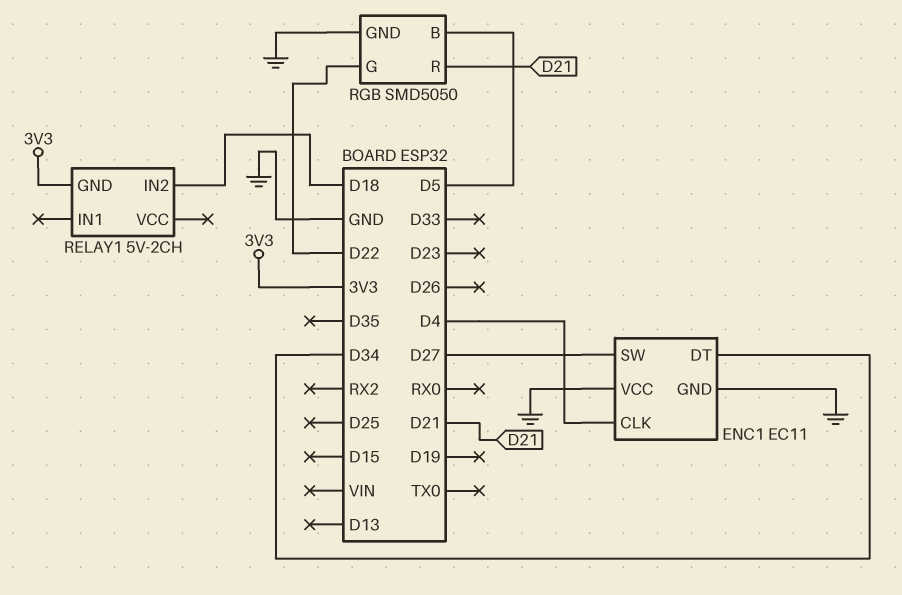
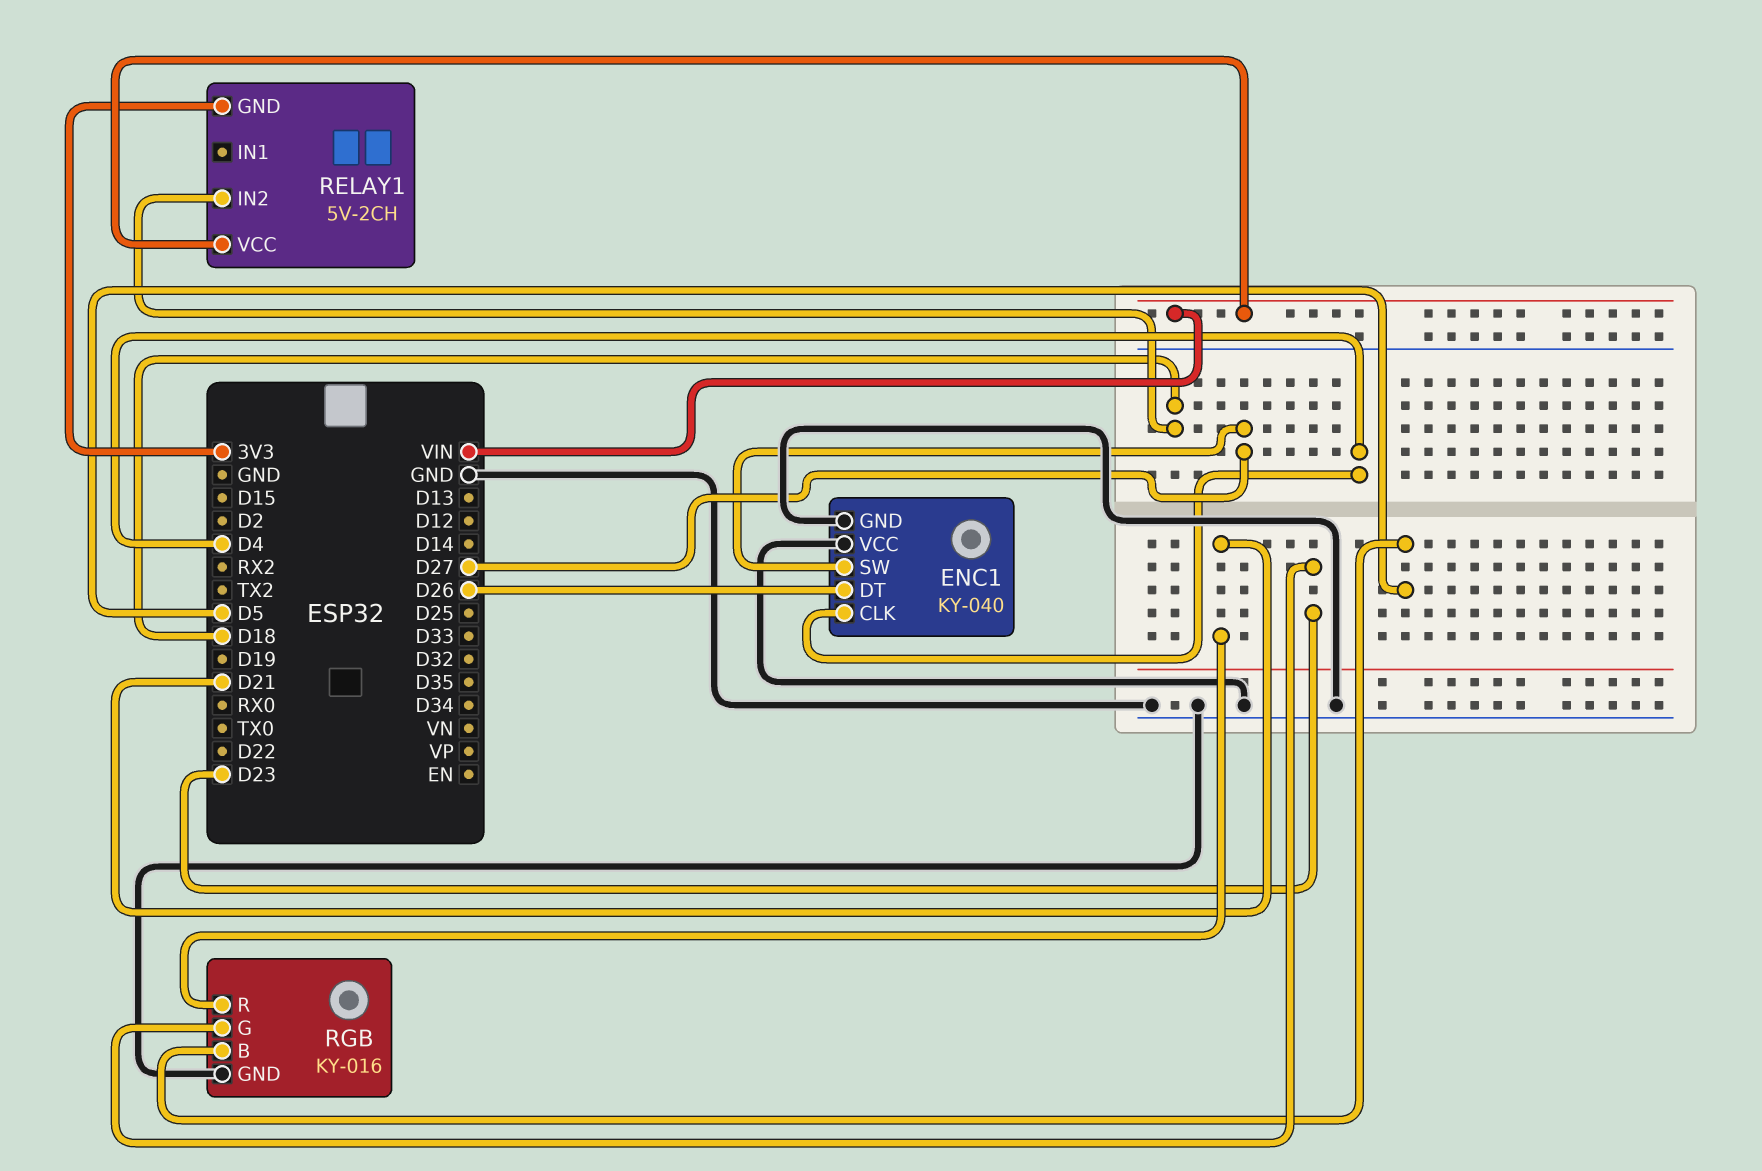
ENC1: EC11 -> KY-040
ENC1 pin DT: D34 -> D26
RELAY1 pin VCC: none -> VIN
RGB: SMD5050 -> KY-016
RGB pin G: D22 -> D23

